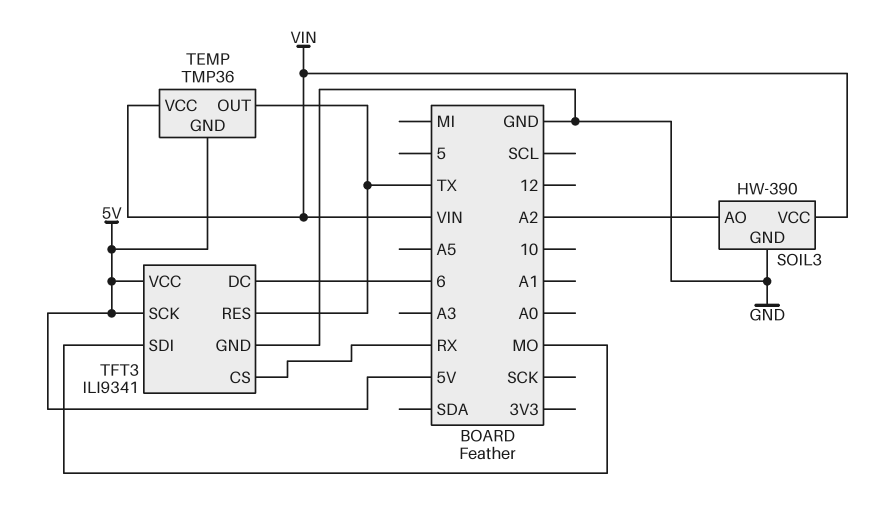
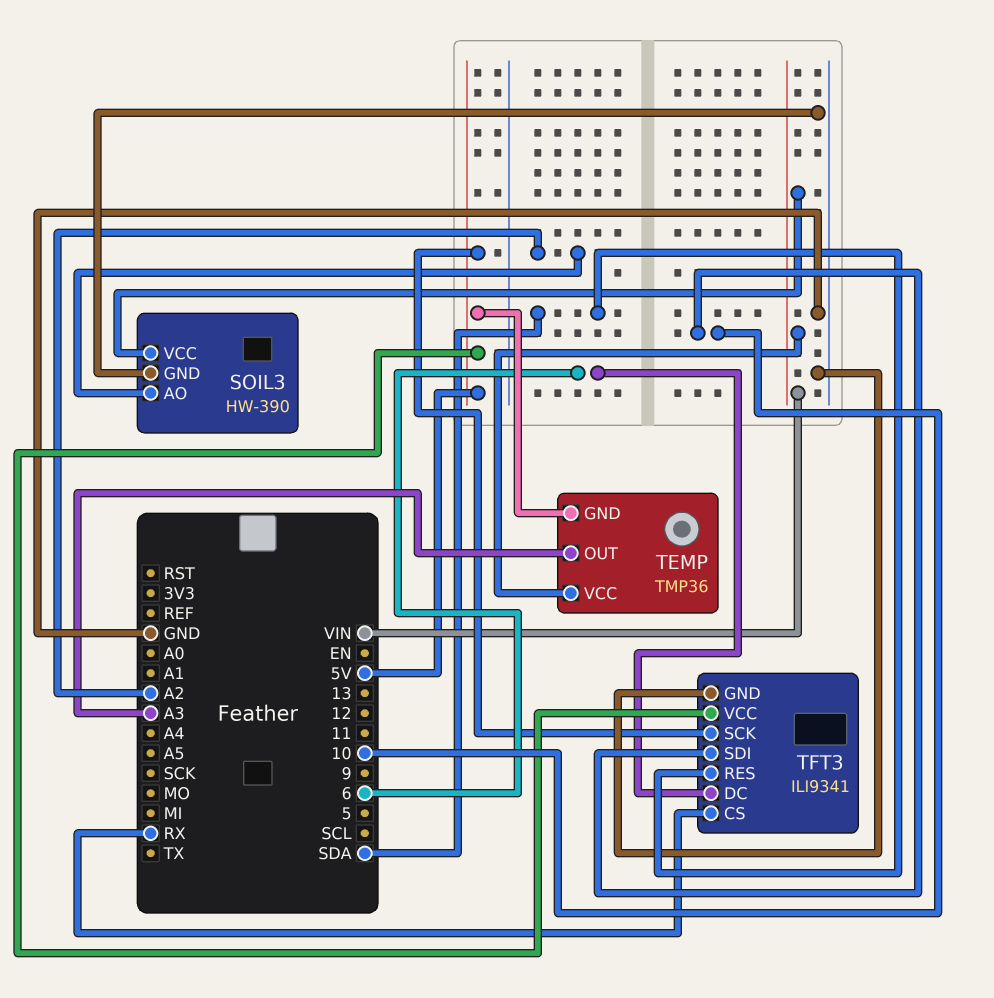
TEMP pin OUT: TX -> A3
TFT3 pin RES: TX -> SDA
TFT3 pin SDI: MO -> 10

